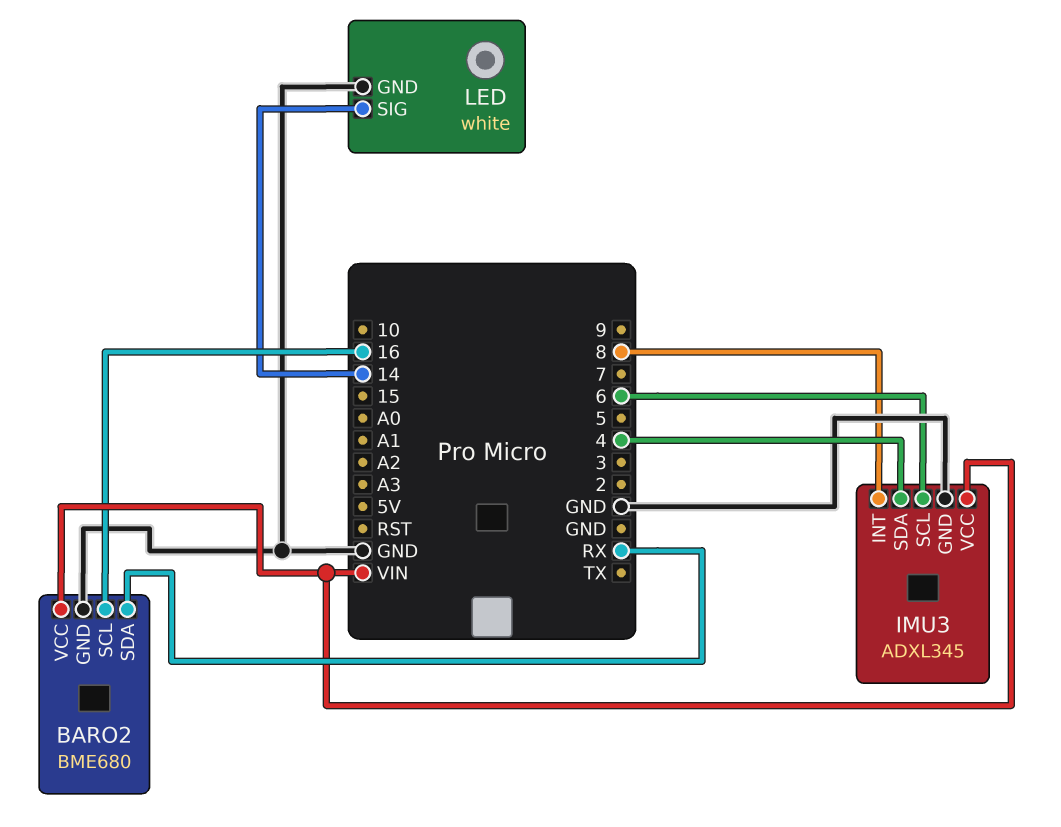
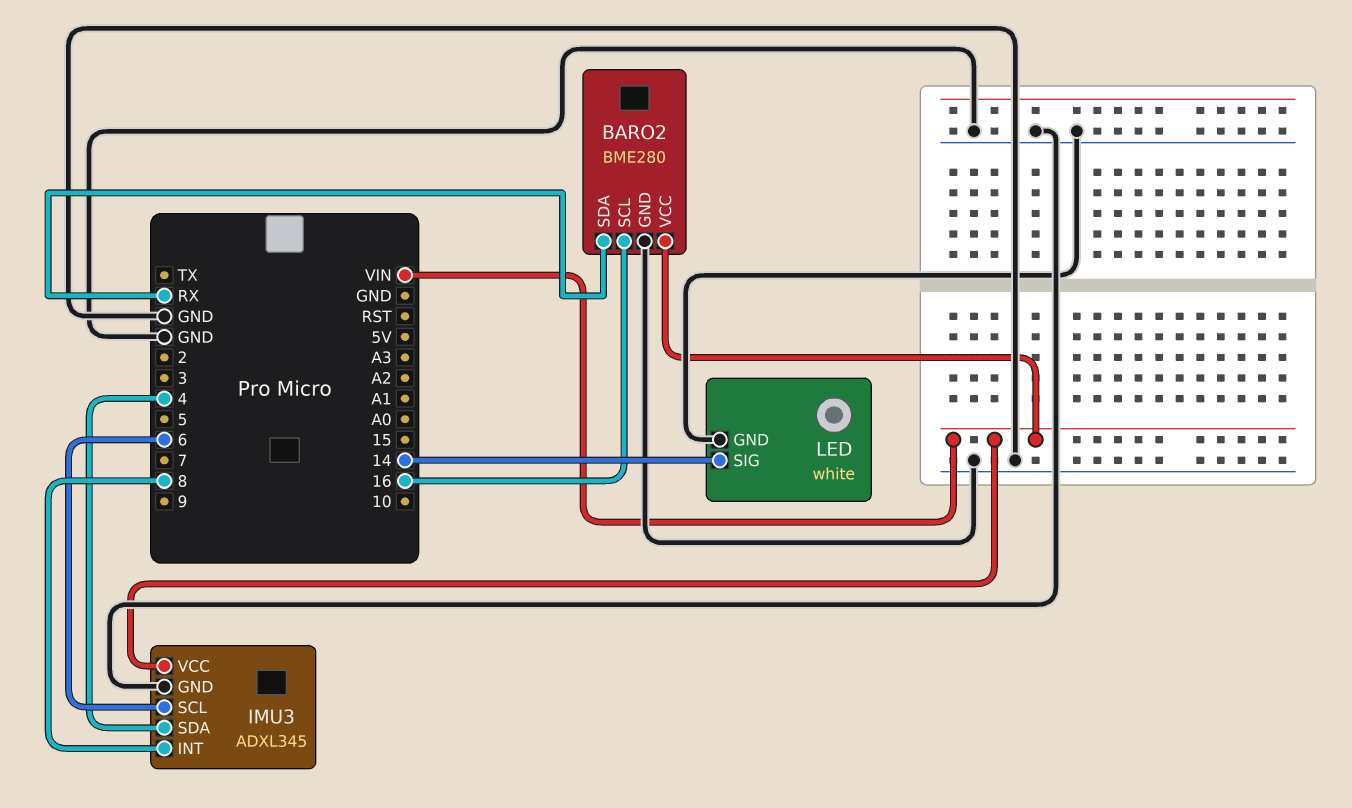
BARO2: BME680 -> BME280

